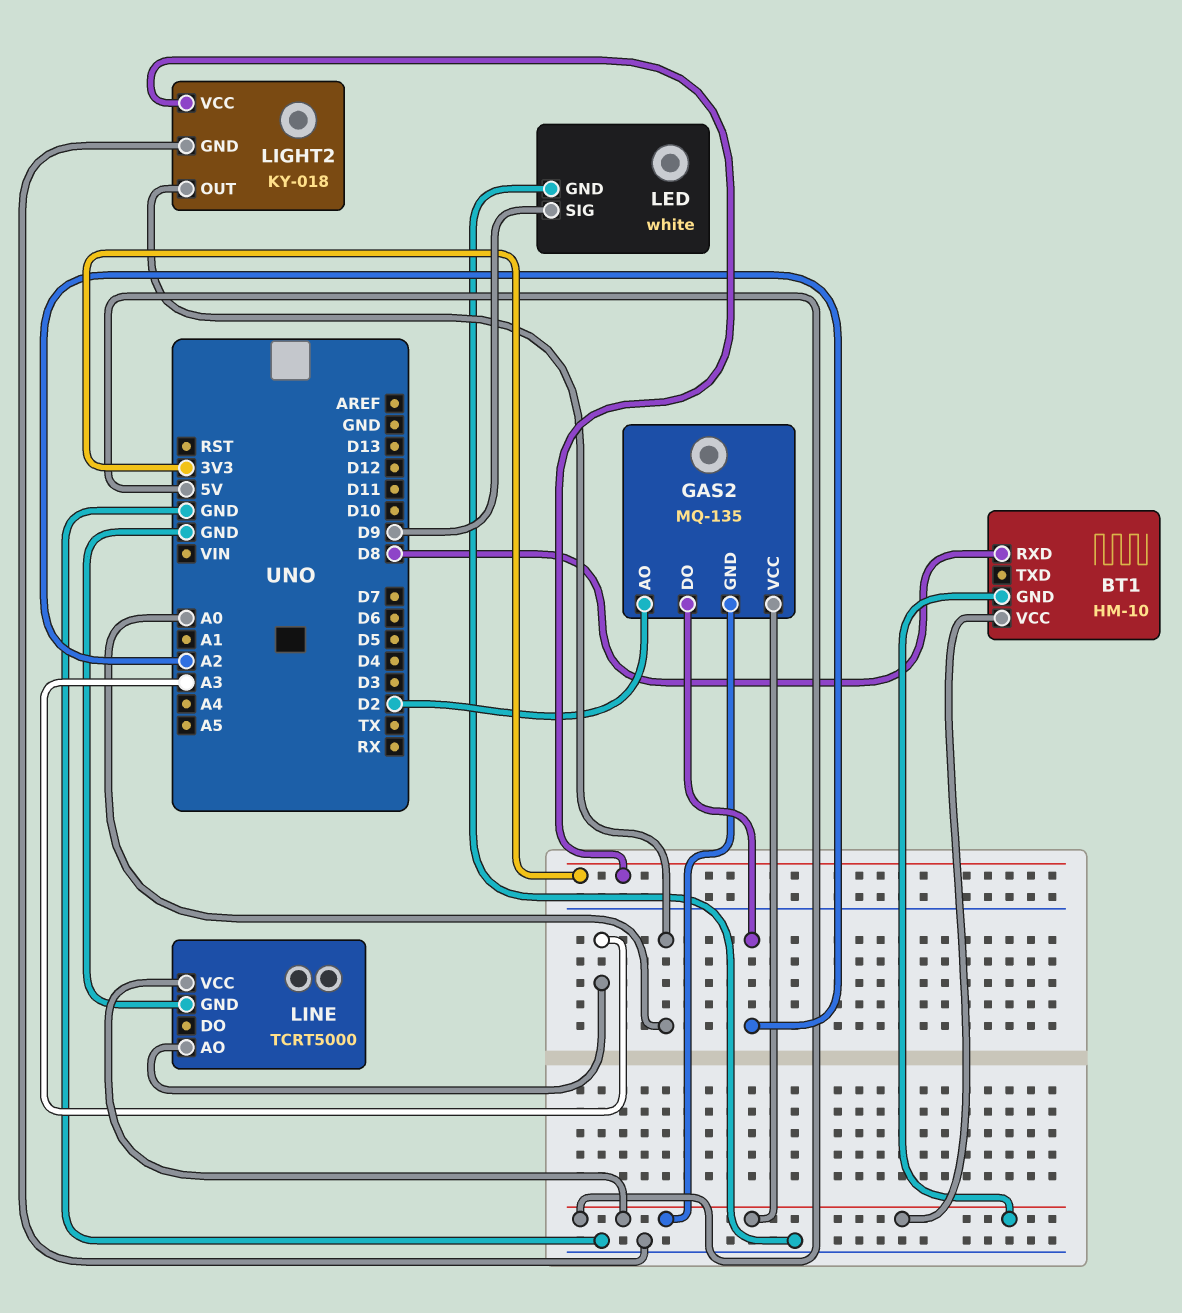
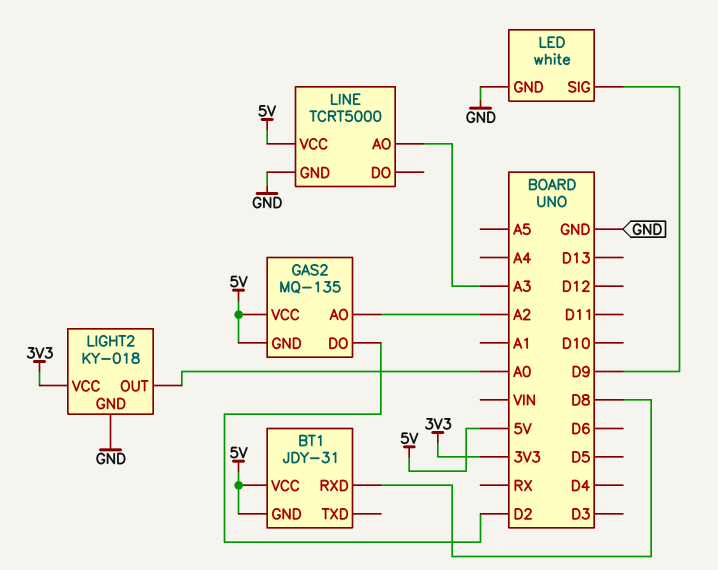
BT1: HM-10 -> JDY-31
GAS2 pin AO: D2 -> A2
GAS2 pin DO: A2 -> D2

